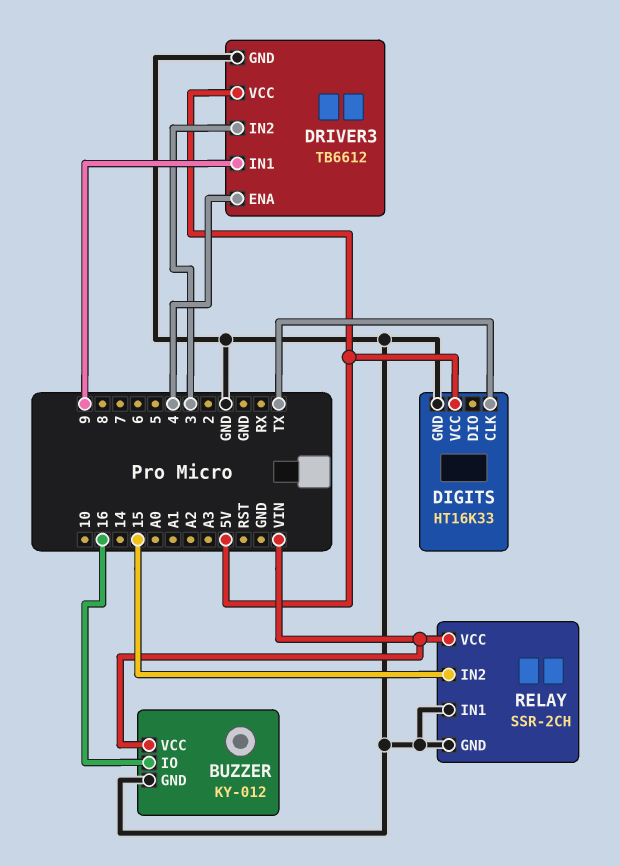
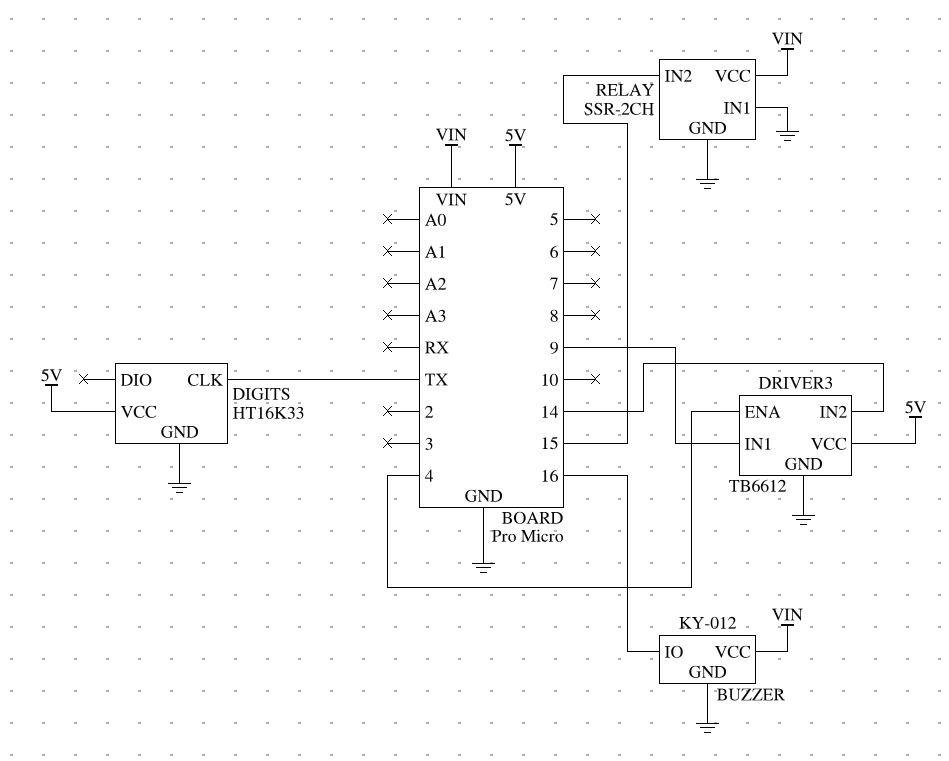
DRIVER3 pin IN2: 3 -> 14

